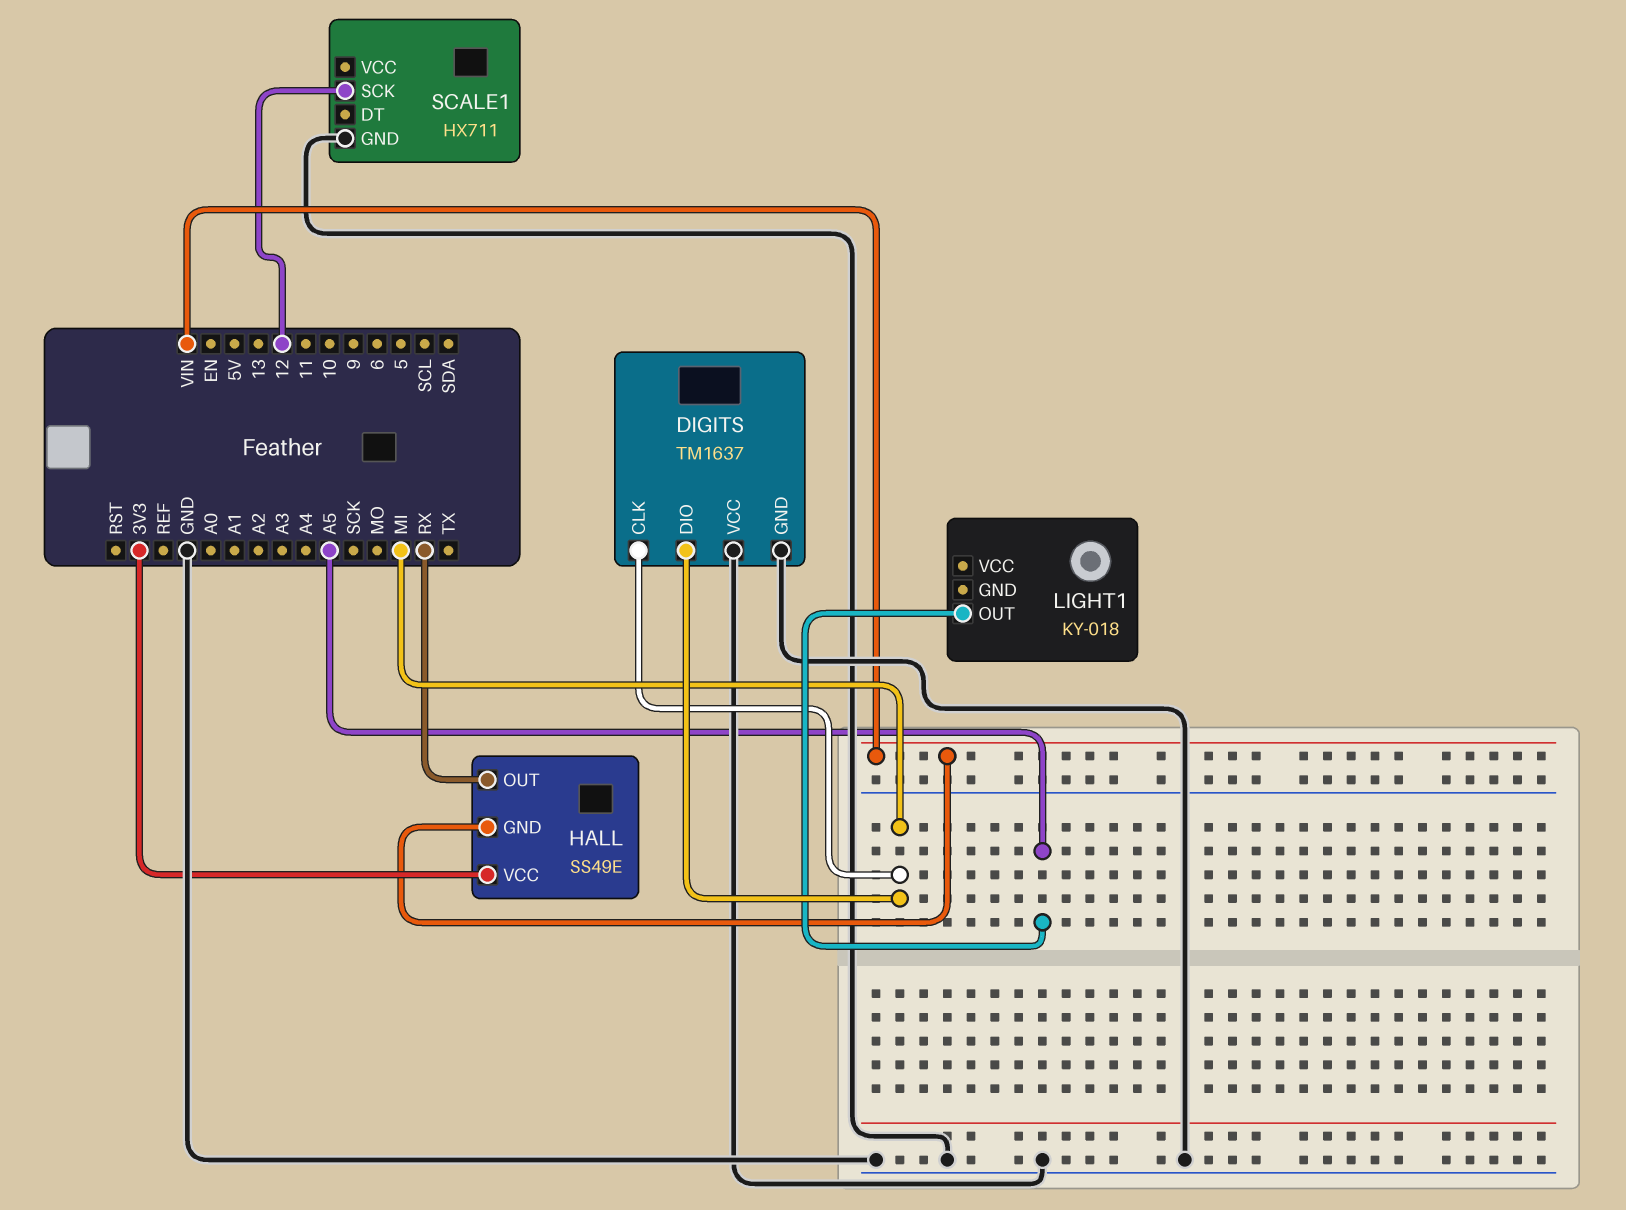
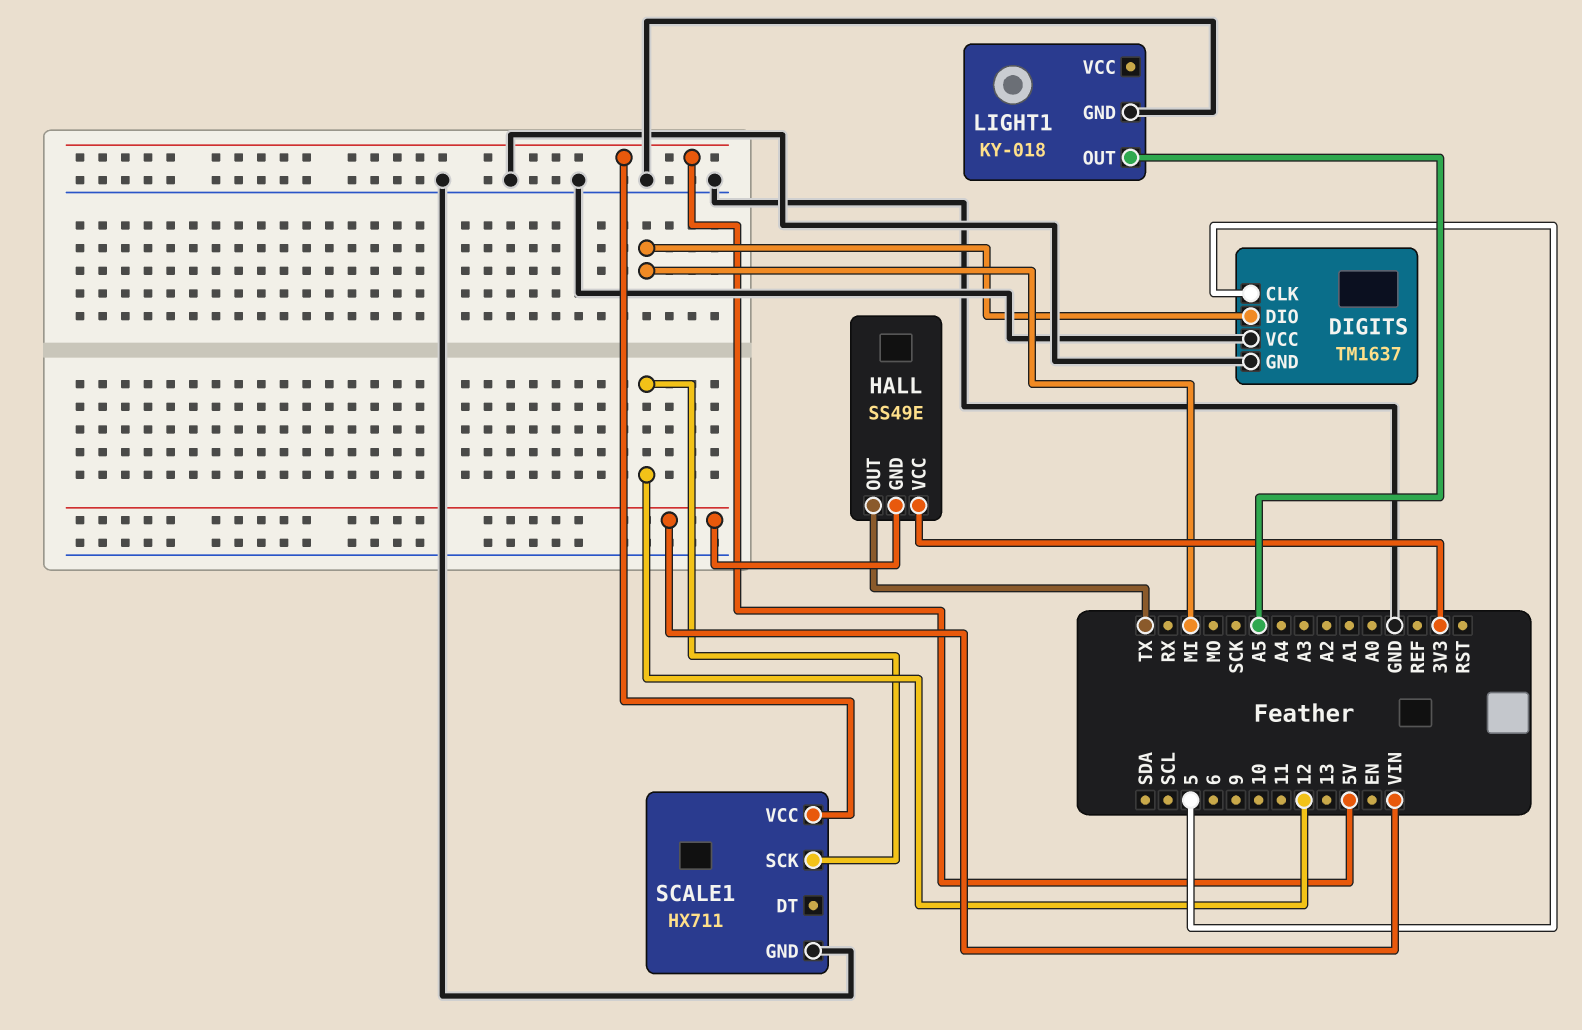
DIGITS pin CLK: MI -> 5
HALL pin OUT: RX -> TX
LIGHT1 pin GND: none -> GND
SCALE1 pin VCC: none -> 5V

